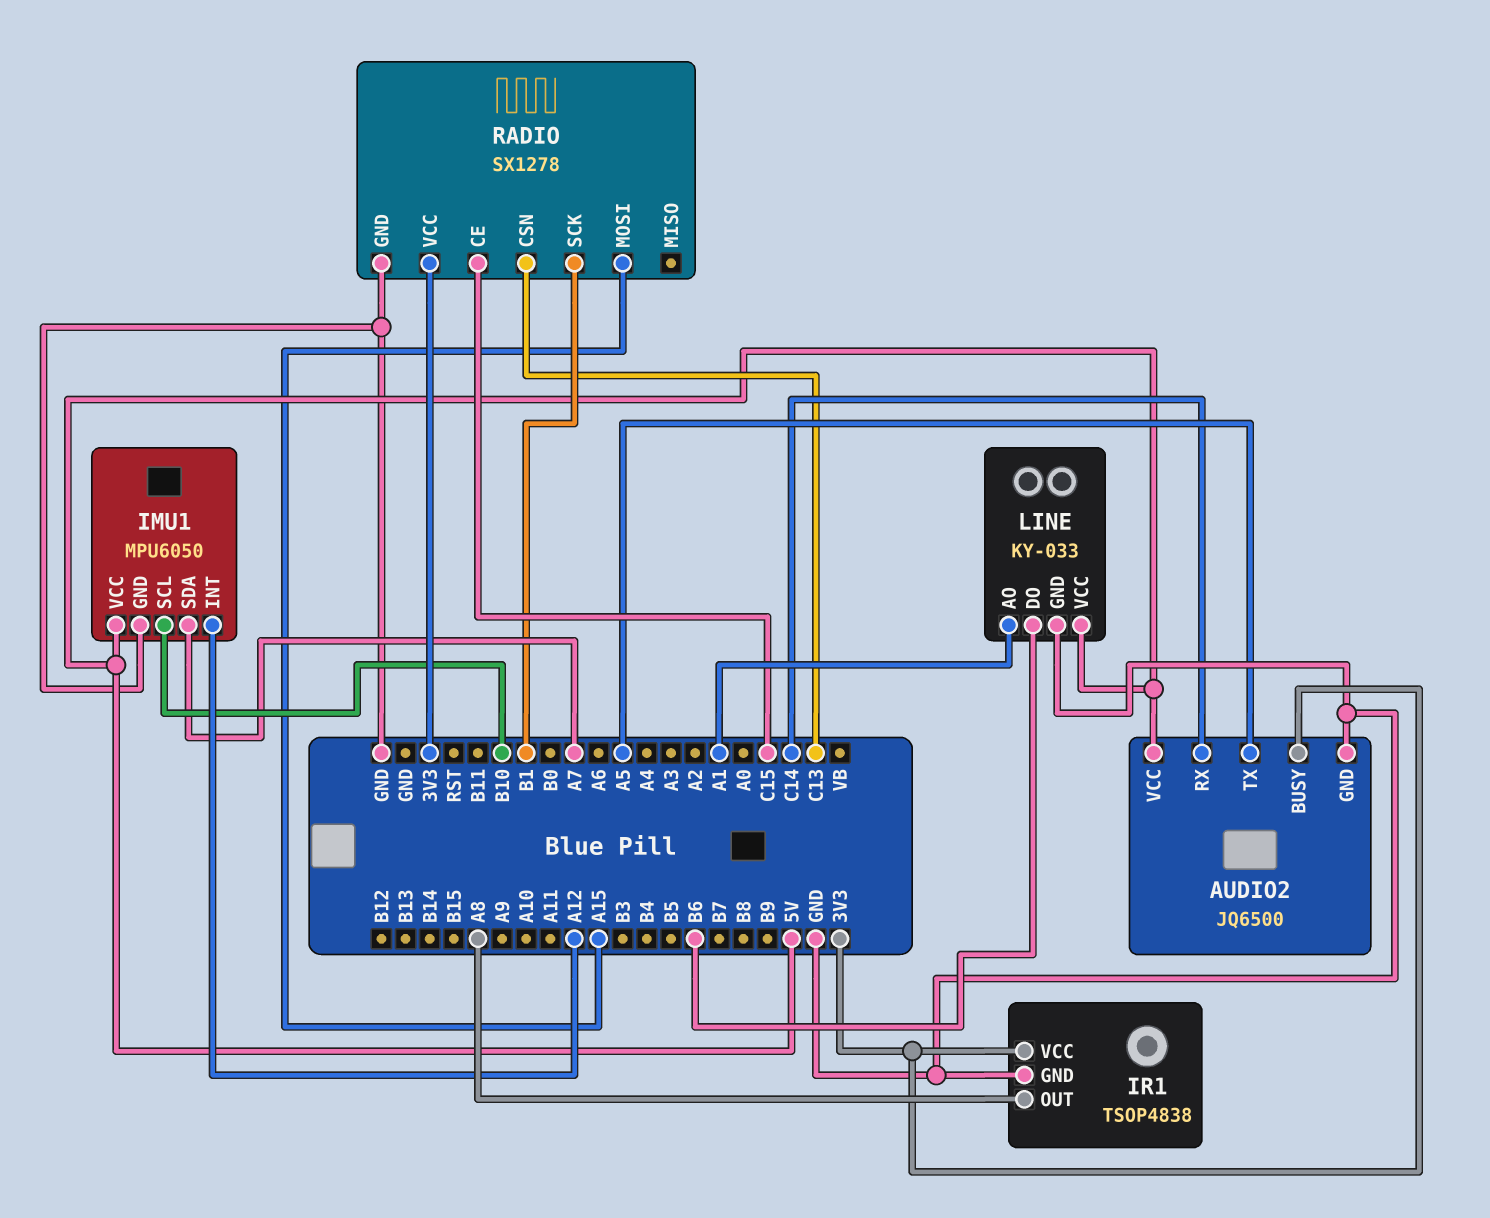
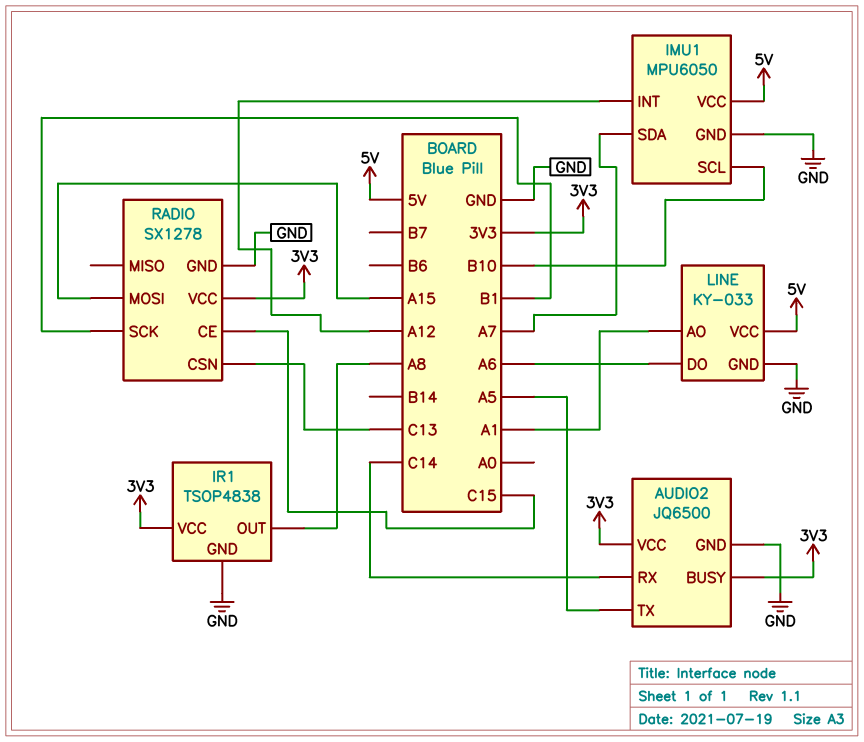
AUDIO2 pin VCC: 5V -> 3V3
LINE pin DO: B6 -> A6

